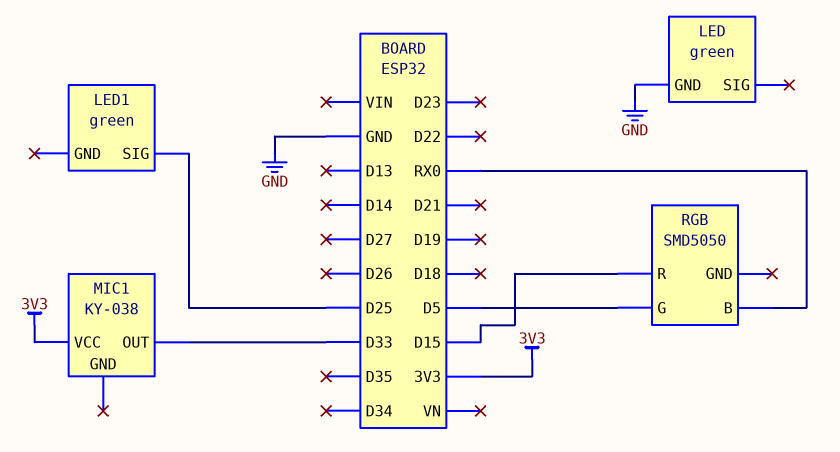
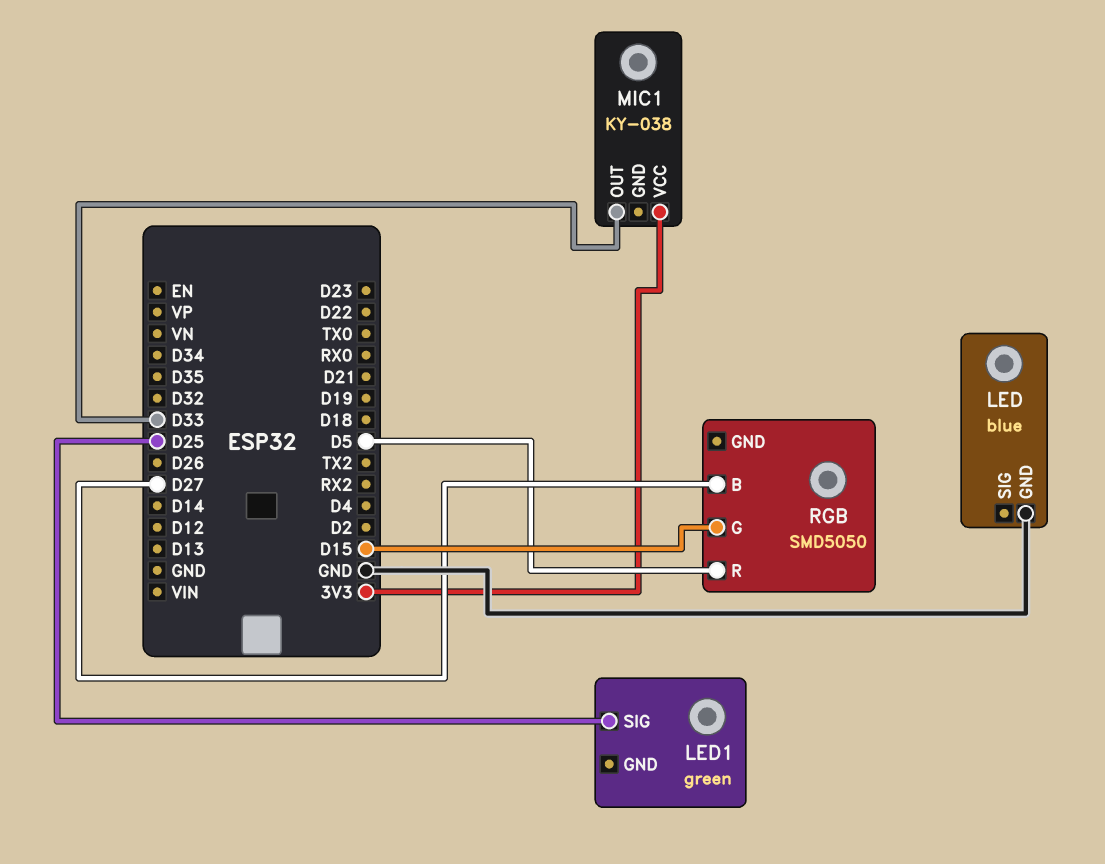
LED: green -> blue
RGB pin B: RX0 -> D27
RGB pin G: D5 -> D15
RGB pin R: D15 -> D5

